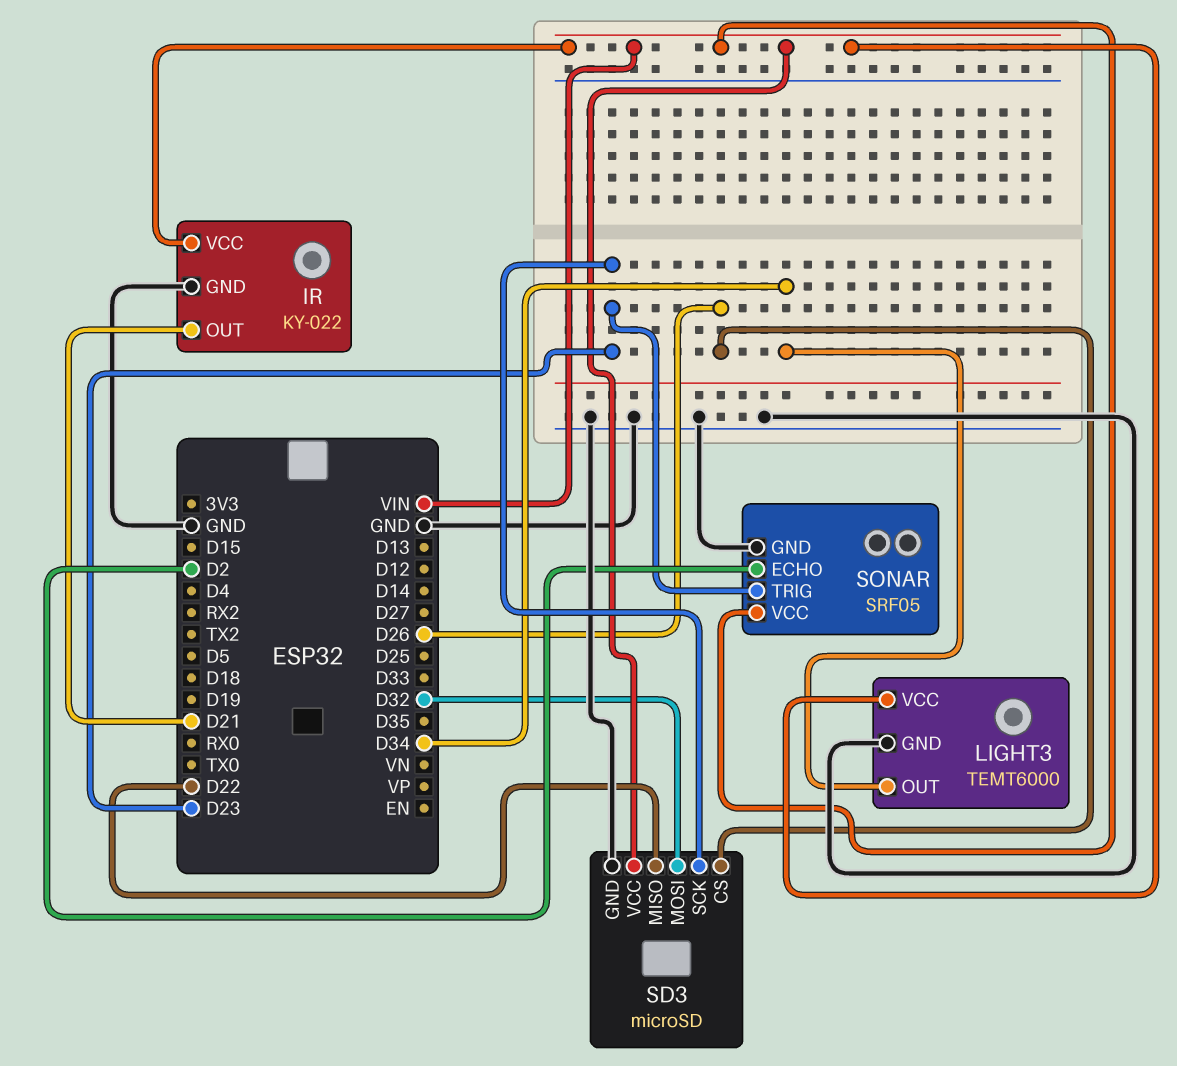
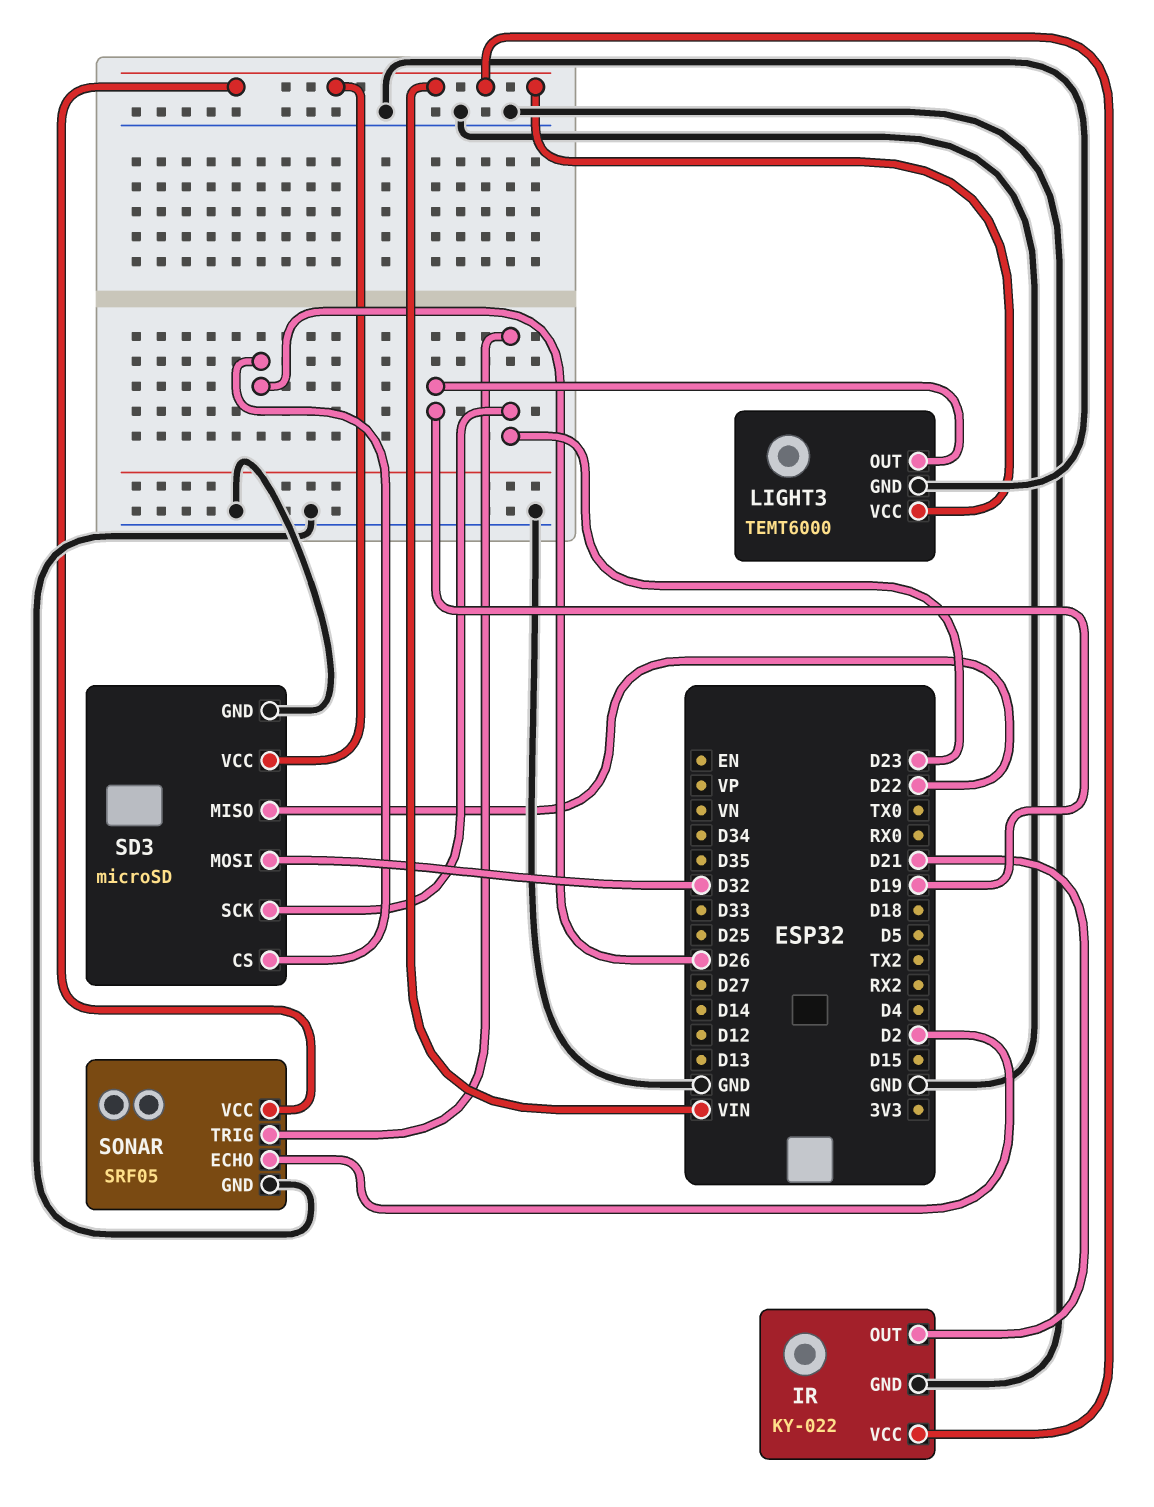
LIGHT3 pin OUT: D34 -> D19

